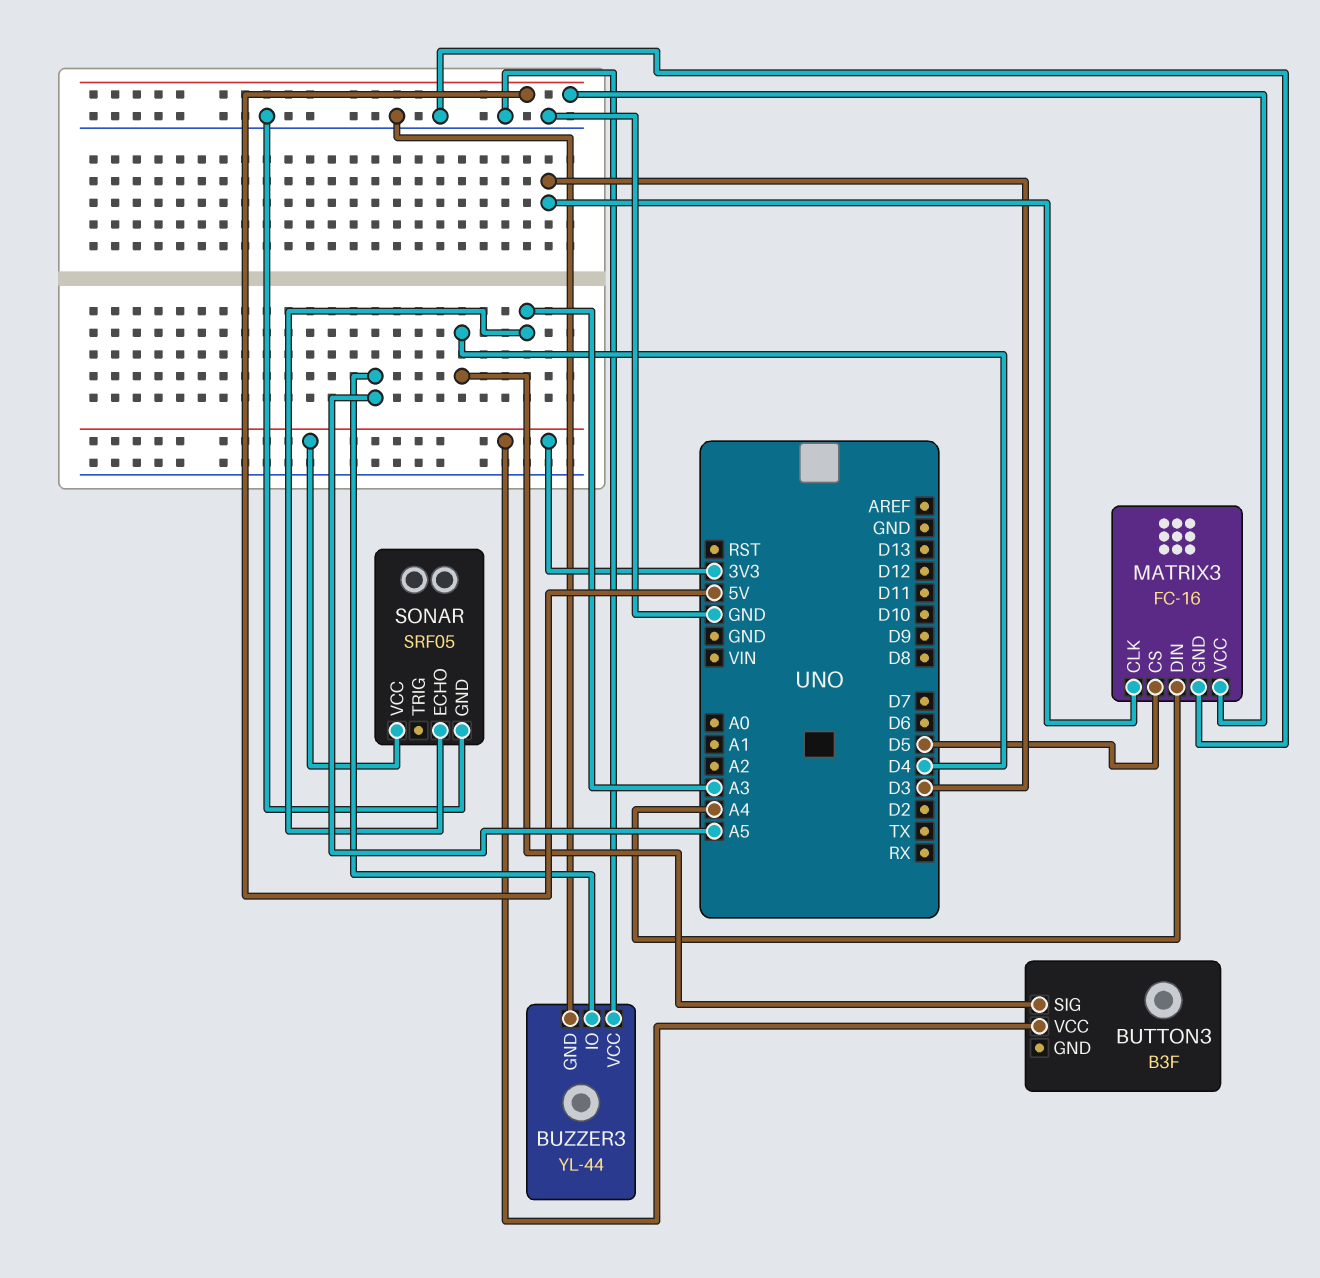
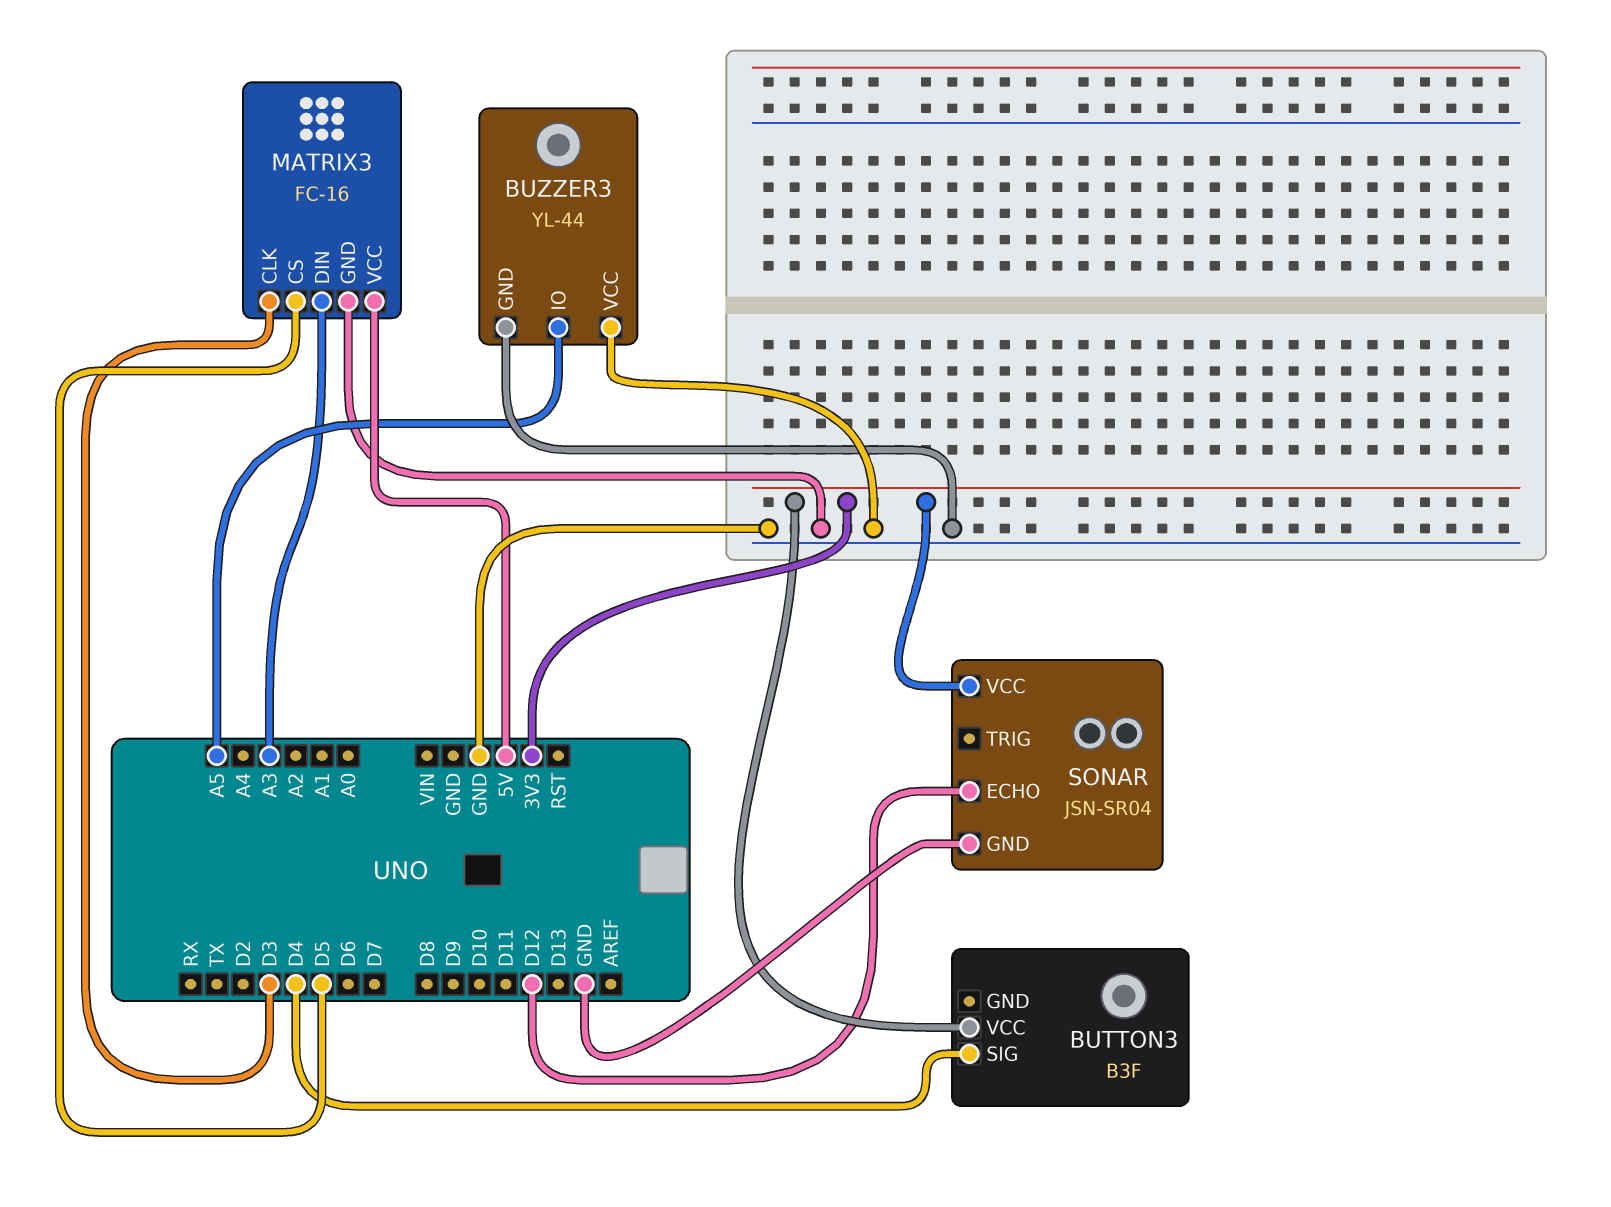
MATRIX3 pin DIN: A4 -> A3
SONAR: SRF05 -> JSN-SR04
SONAR pin ECHO: A3 -> D12

